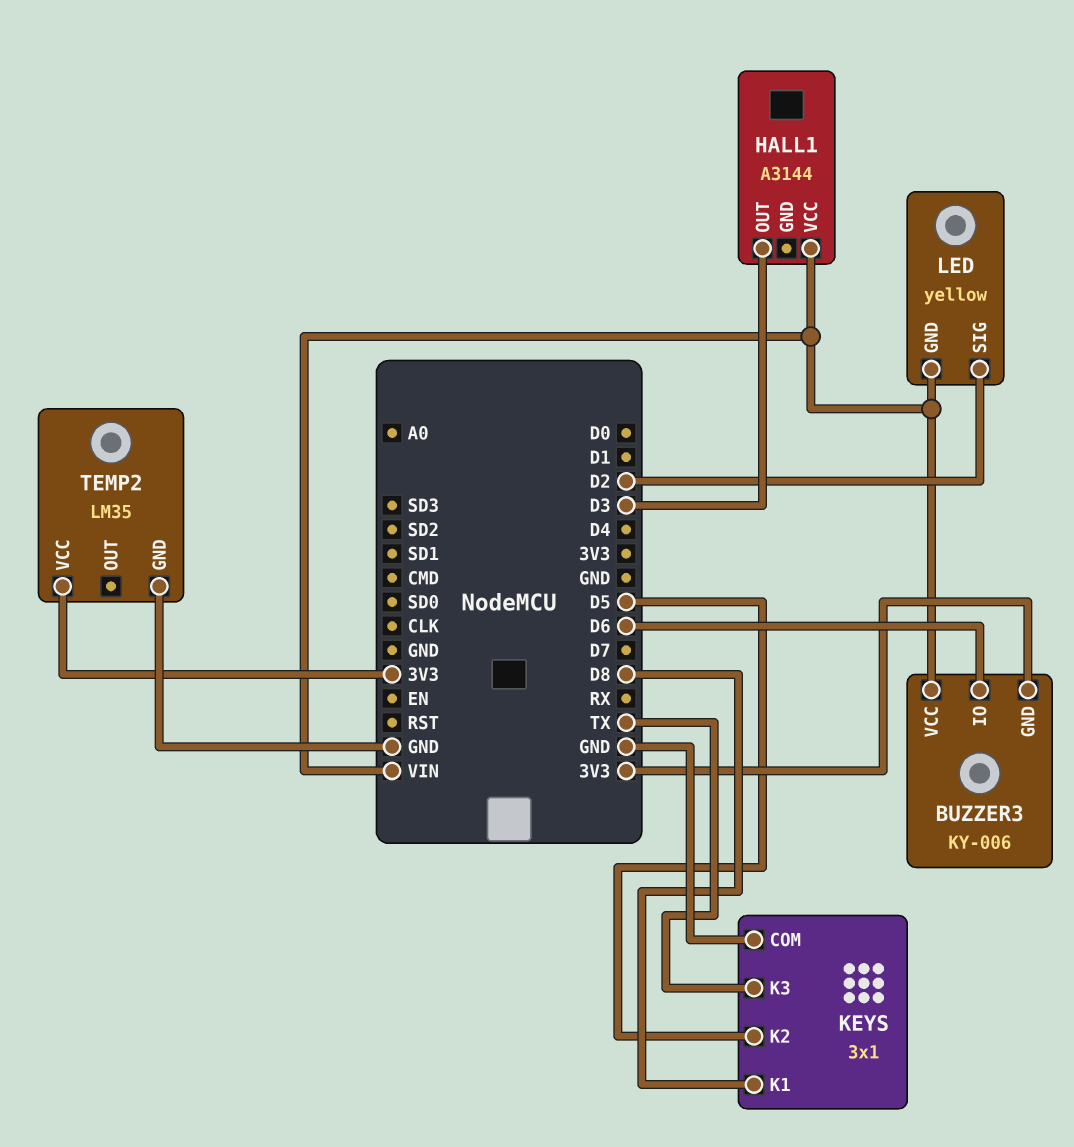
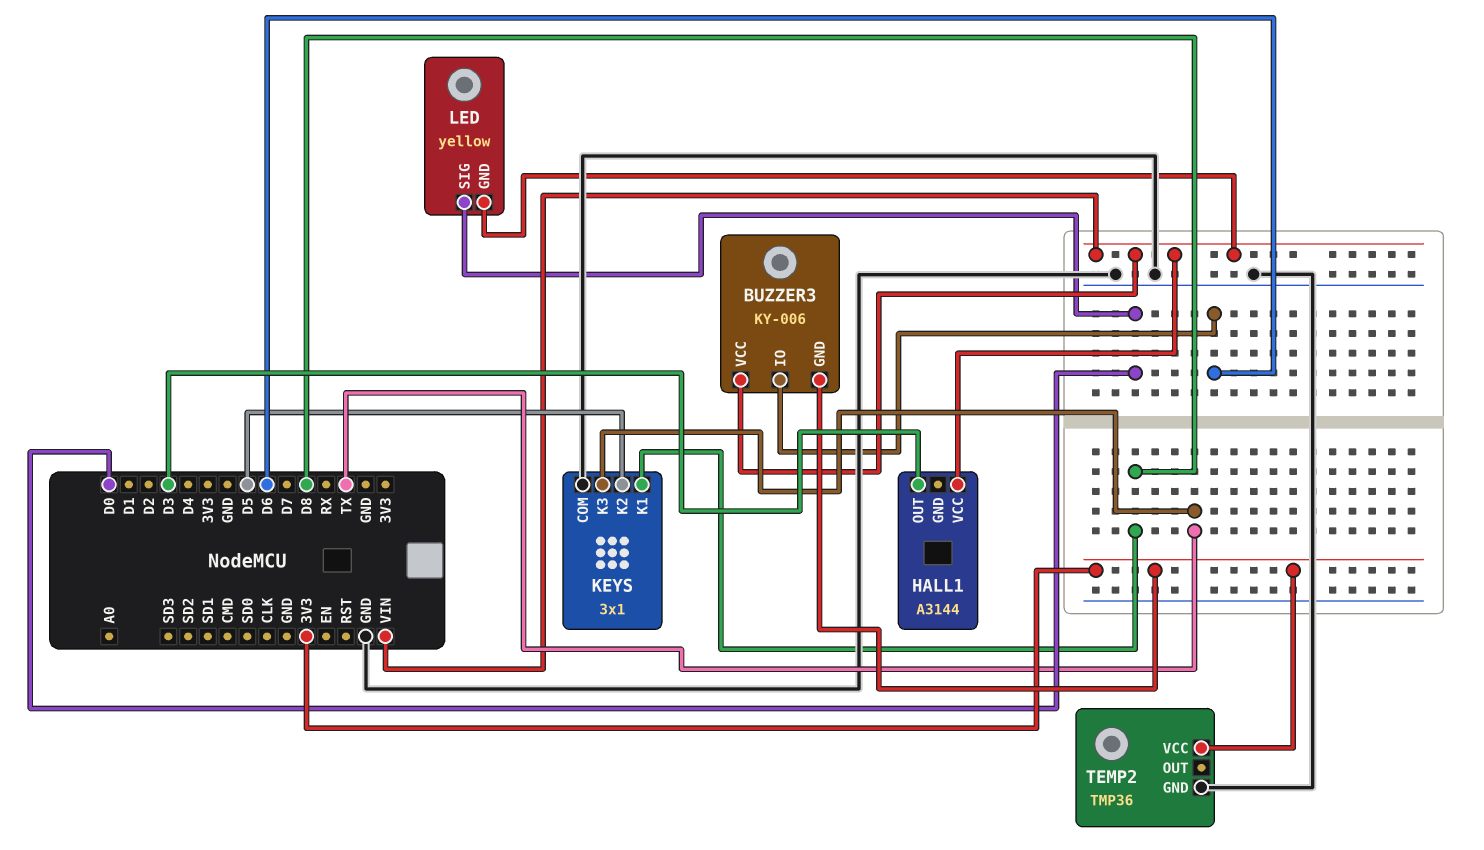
LED pin SIG: D2 -> D0
TEMP2: LM35 -> TMP36

